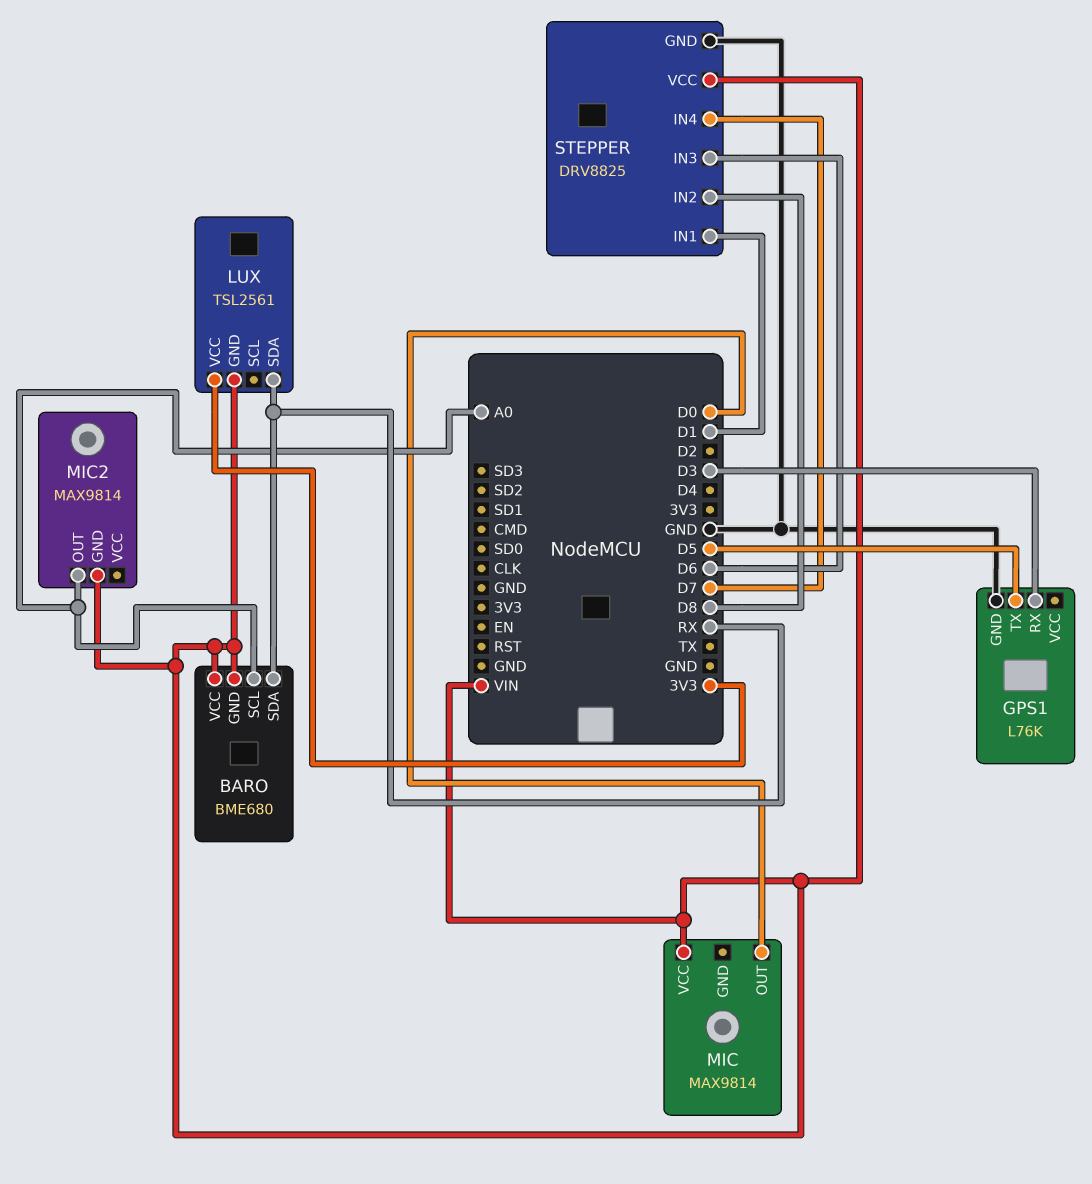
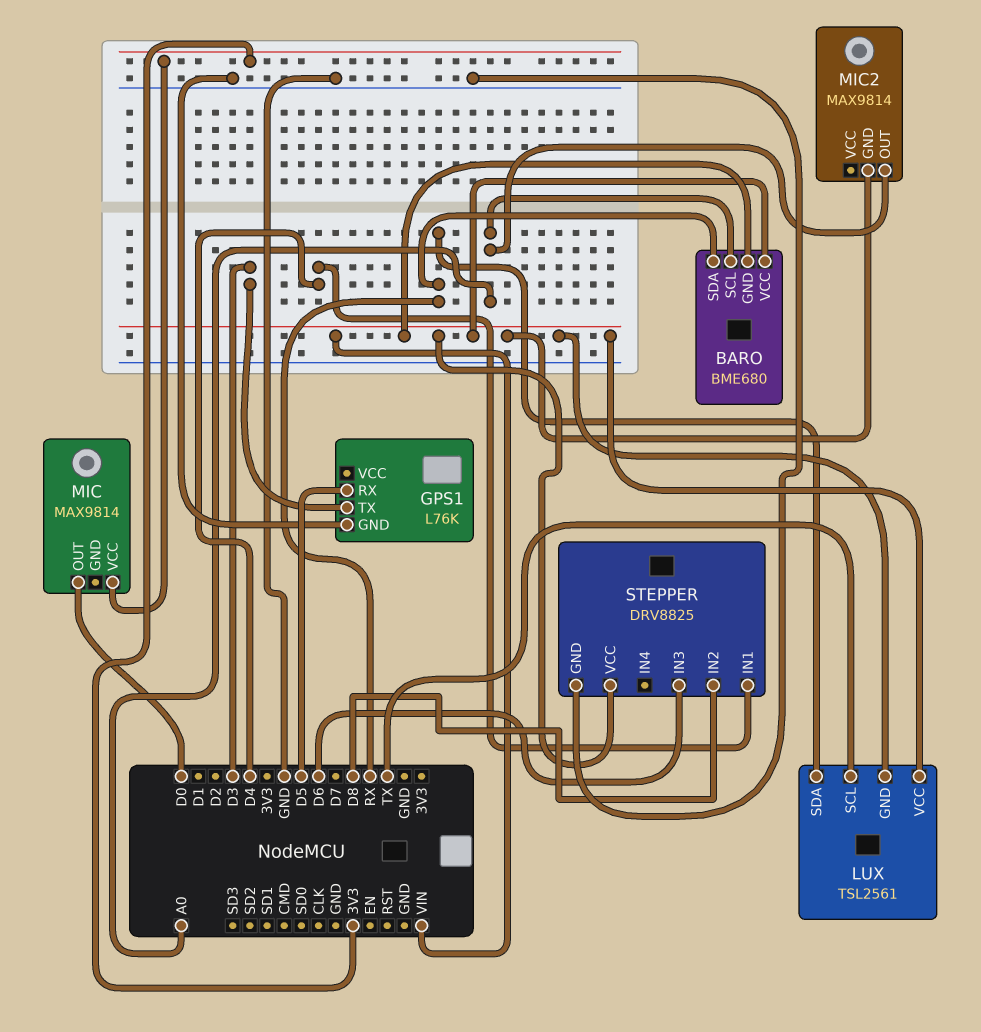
GPS1 pin RX: D3 -> D5
GPS1 pin TX: D5 -> D3
LUX pin SCL: none -> TX
LUX pin VCC: 3V3 -> VIN
MIC pin VCC: VIN -> 3V3
STEPPER pin IN1: D1 -> D4
STEPPER pin IN4: D7 -> none

